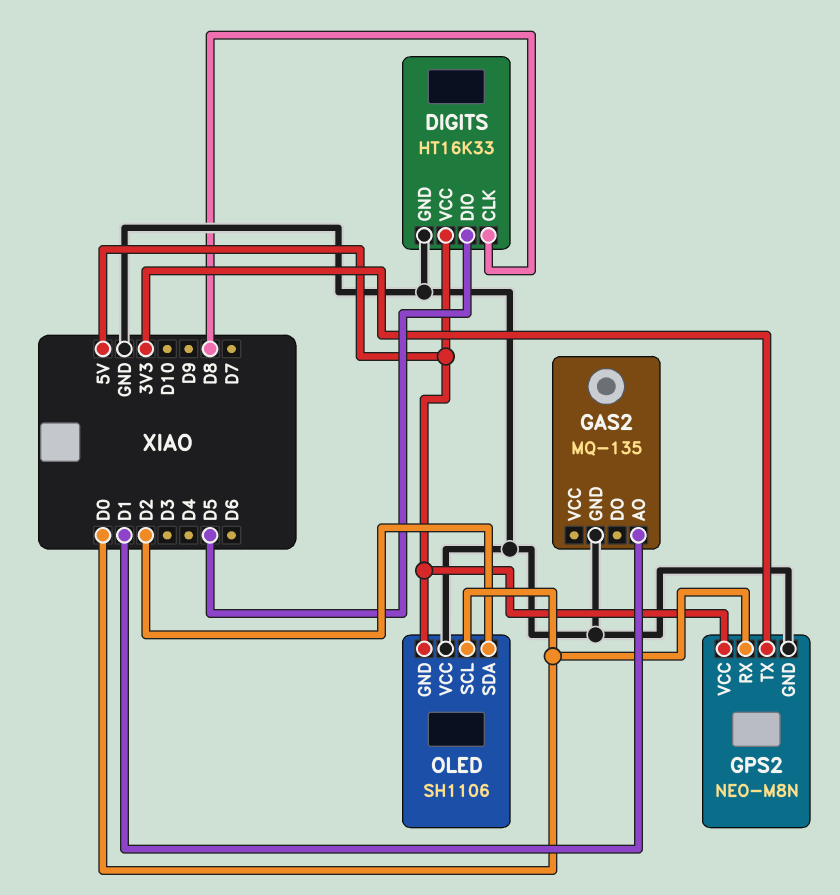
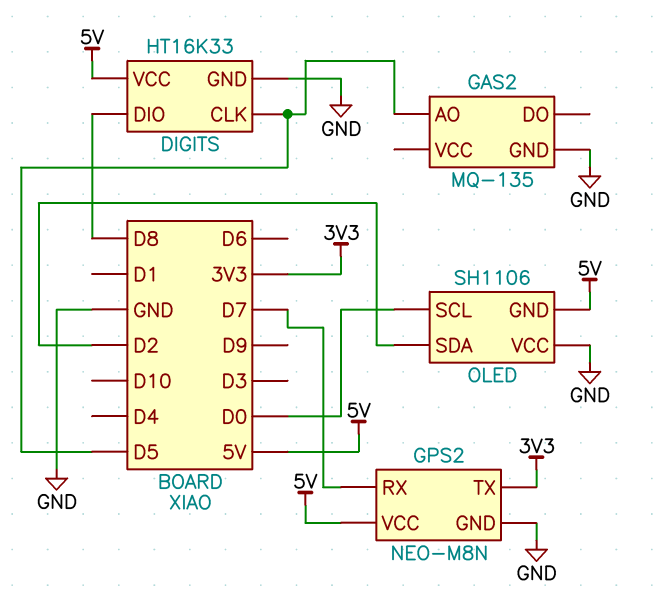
DIGITS pin CLK: D8 -> D5
DIGITS pin DIO: D5 -> D8
GAS2 pin AO: D1 -> D5
GPS2 pin RX: D0 -> D7

